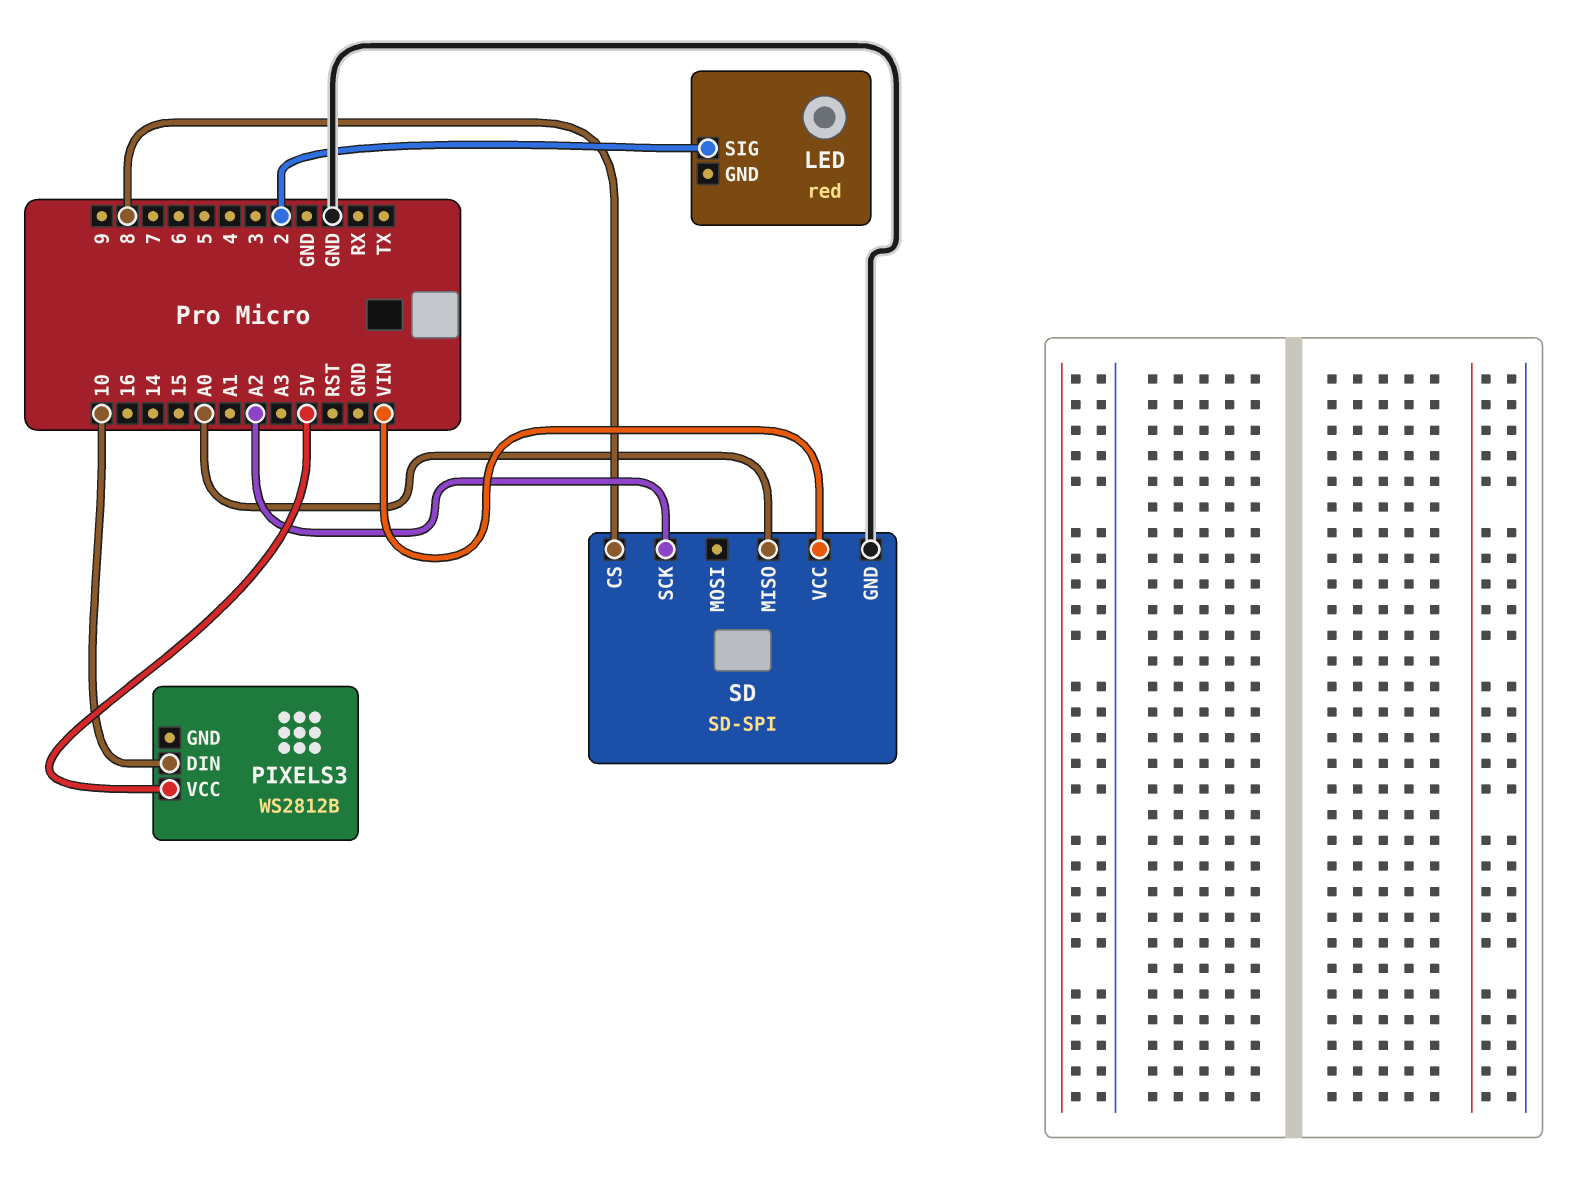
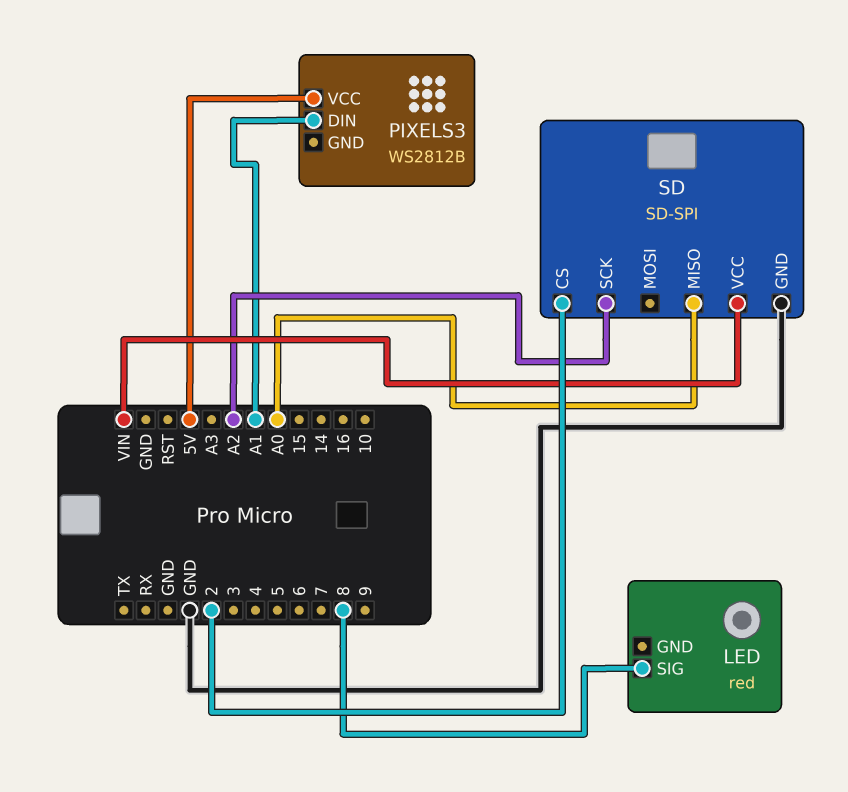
LED pin SIG: 2 -> 8
PIXELS3 pin DIN: 10 -> A1
SD pin CS: 8 -> 2

